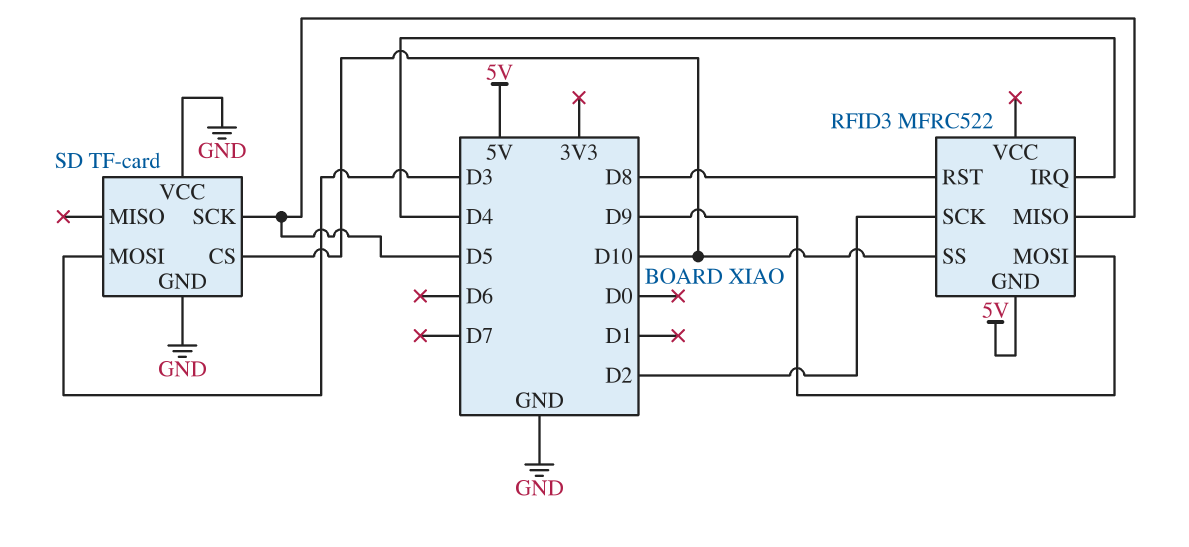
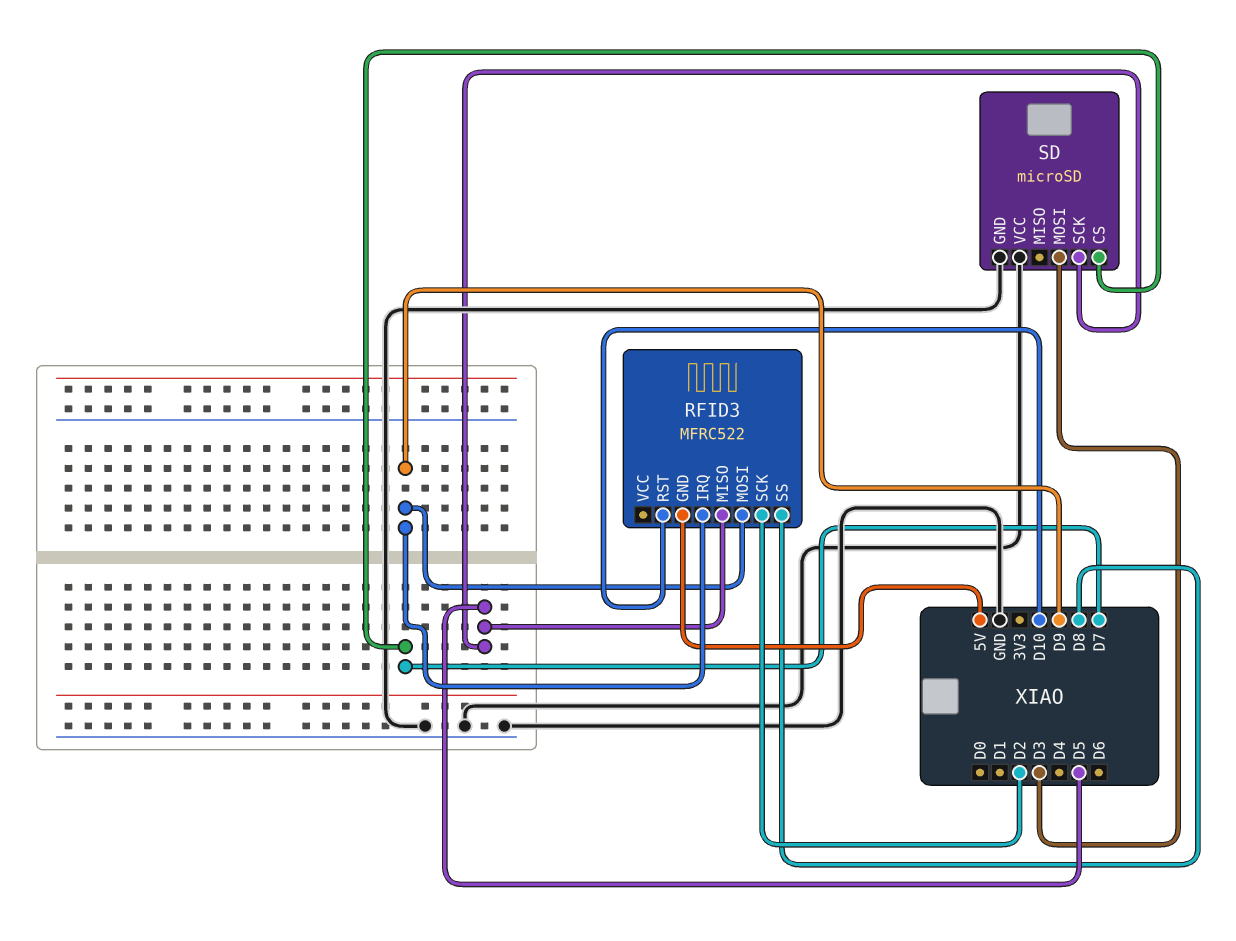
RFID3 pin IRQ: D4 -> D9
RFID3 pin RST: D8 -> D10
RFID3 pin SS: D10 -> D8
SD: TF-card -> microSD
SD pin CS: D10 -> D7

